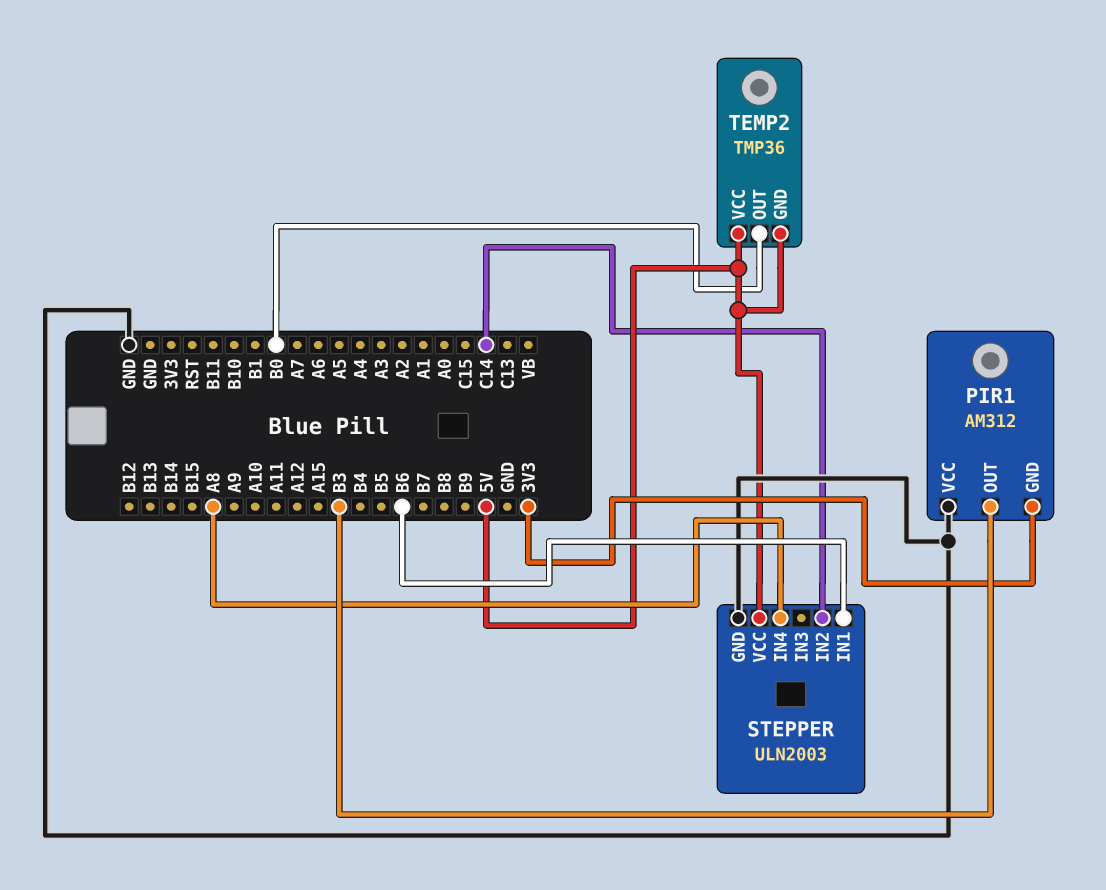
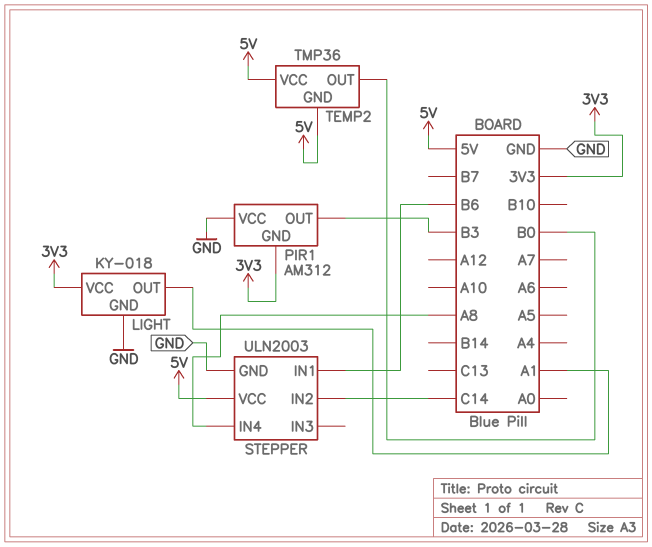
LIGHT: none -> KY-018
LIGHT pin GND: none -> GND
LIGHT pin OUT: none -> A1
LIGHT pin VCC: none -> 3V3

